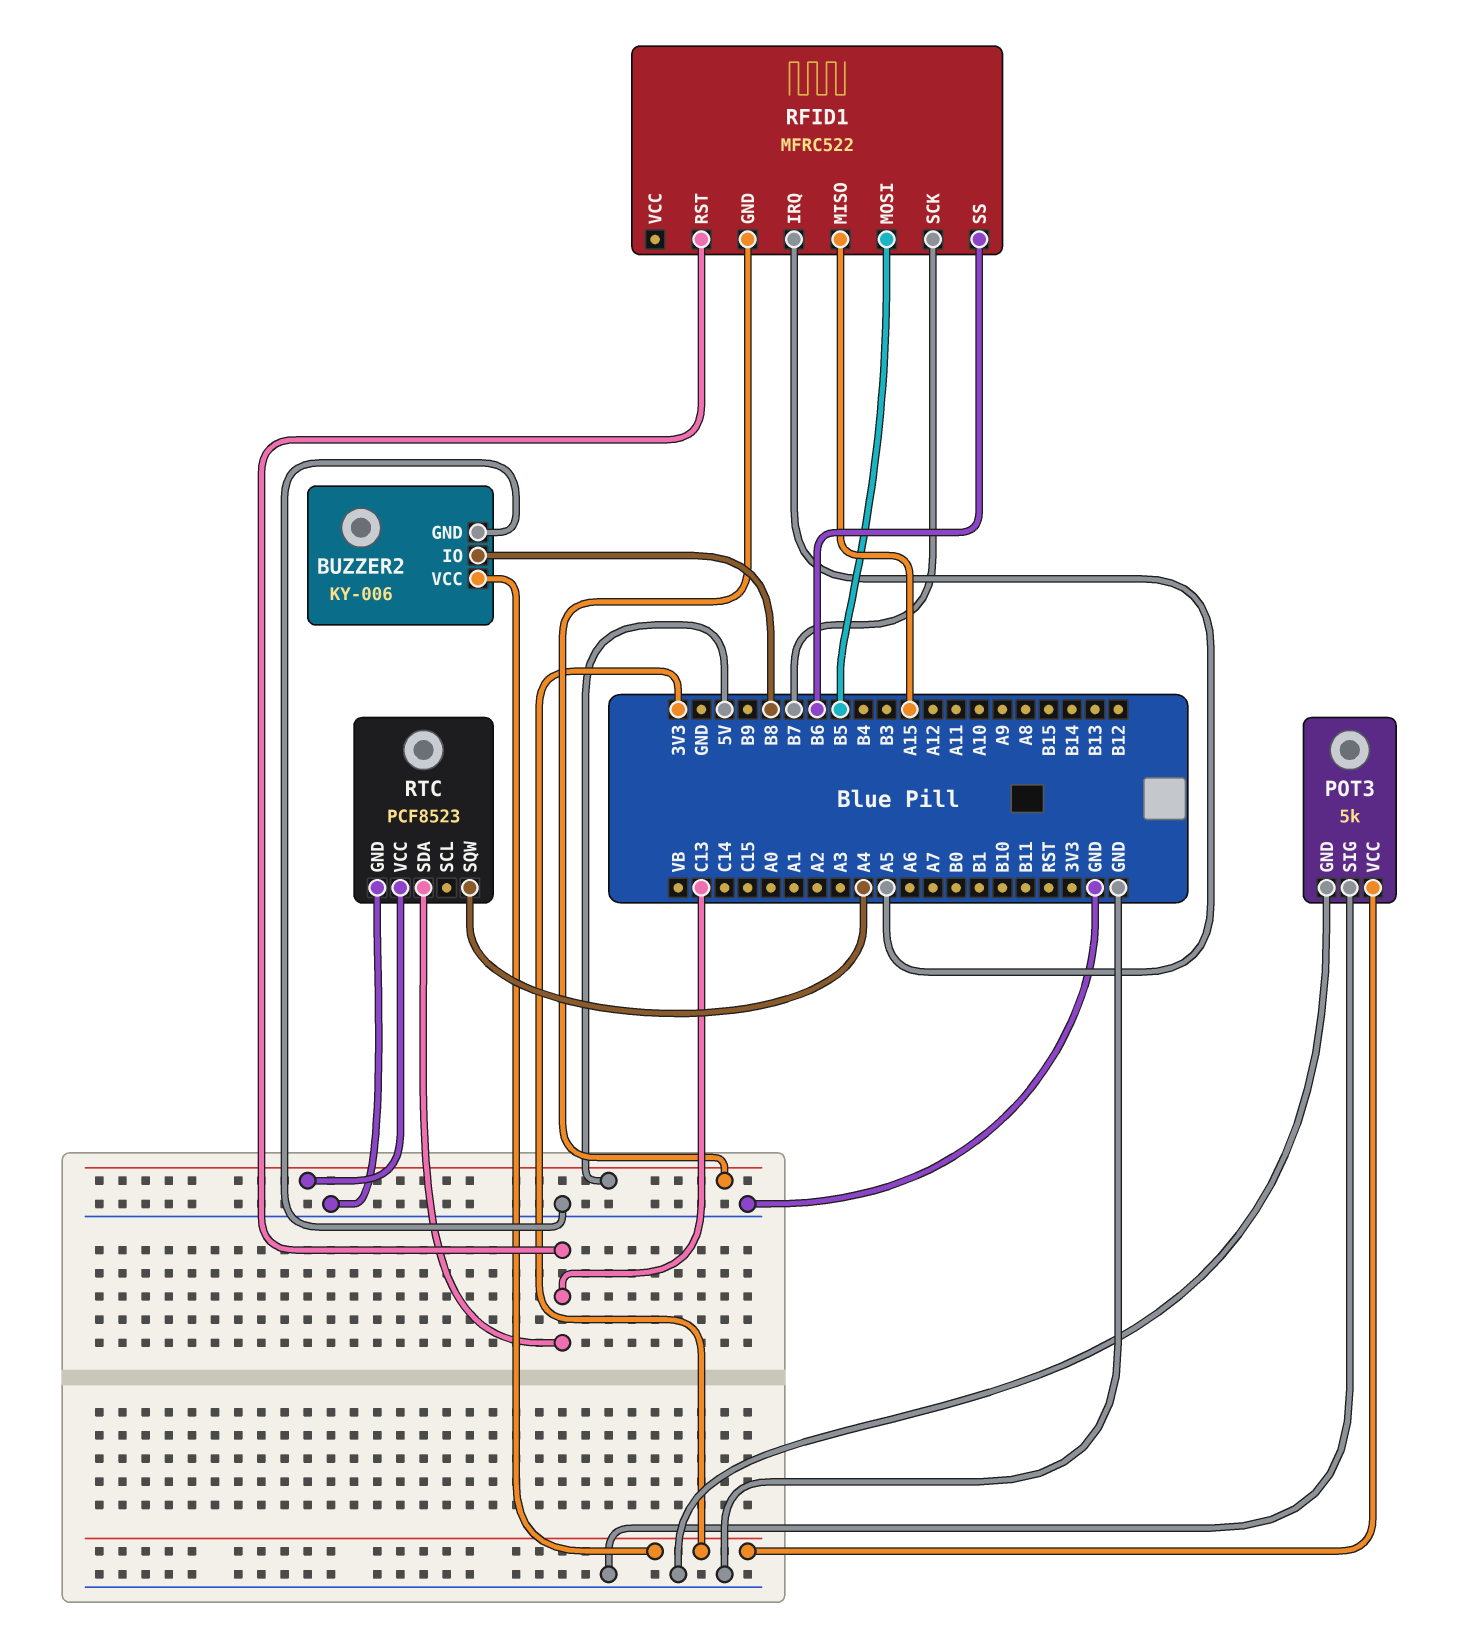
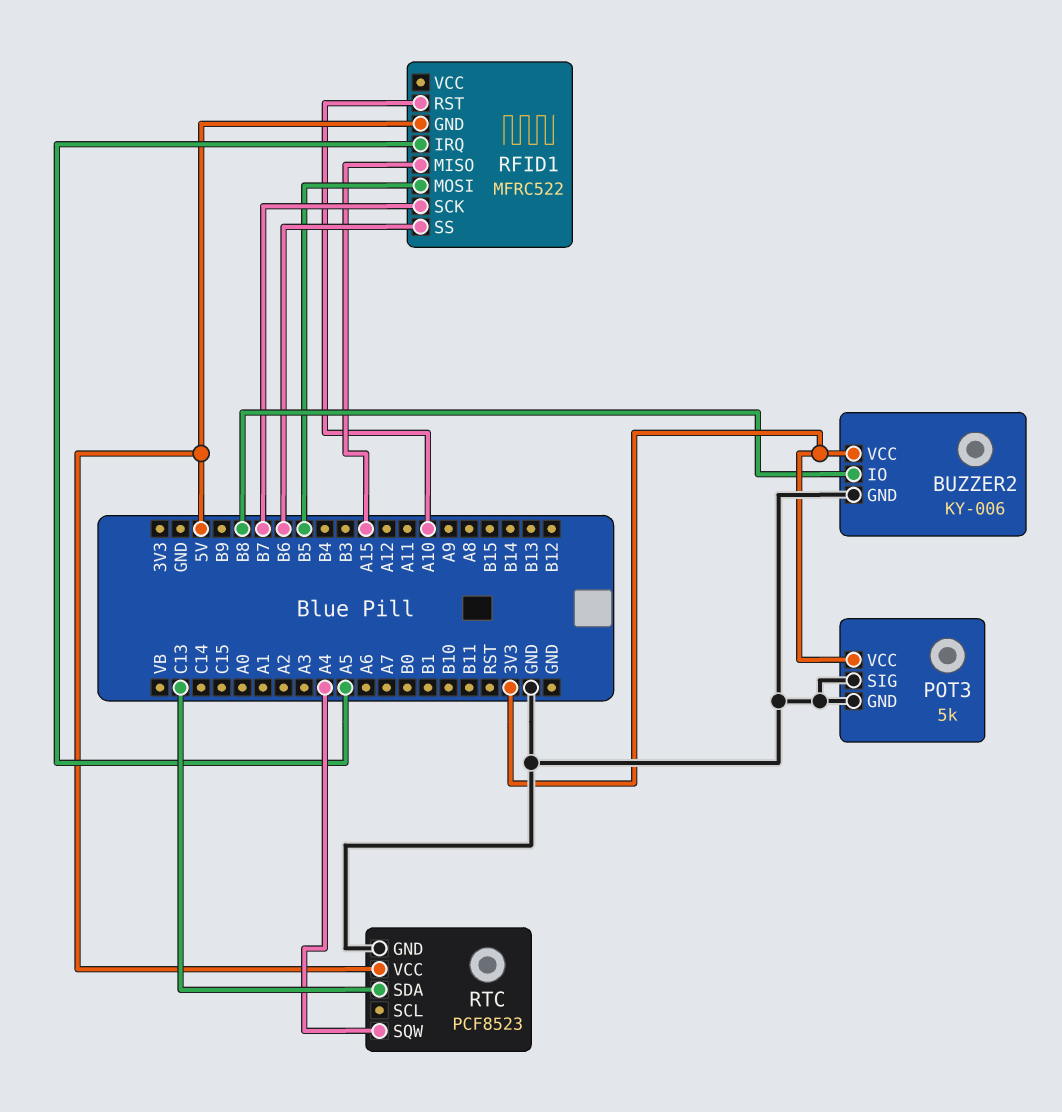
RFID1 pin RST: C13 -> A10

